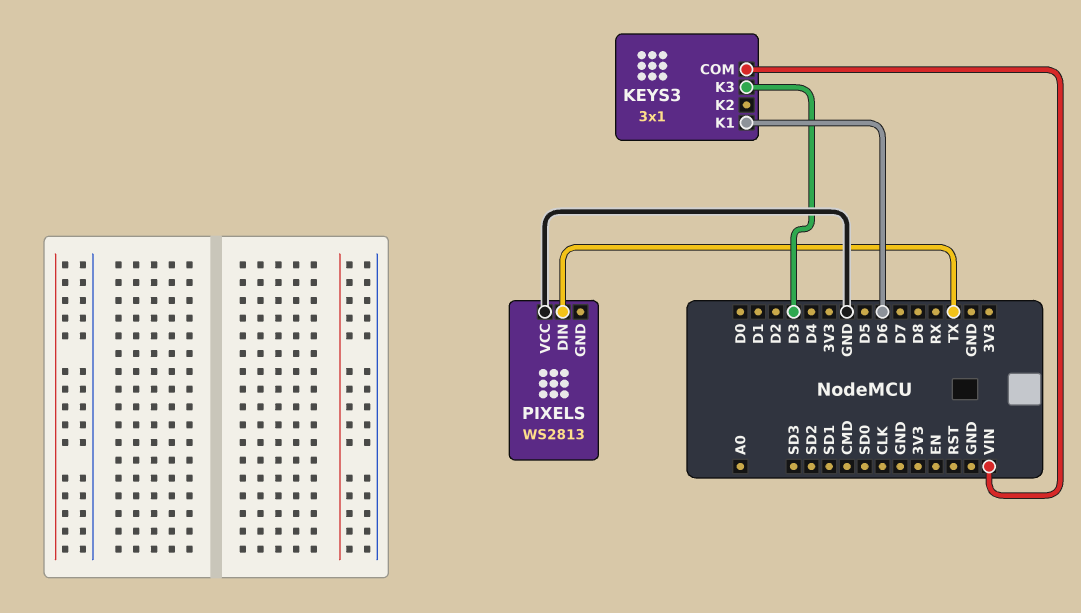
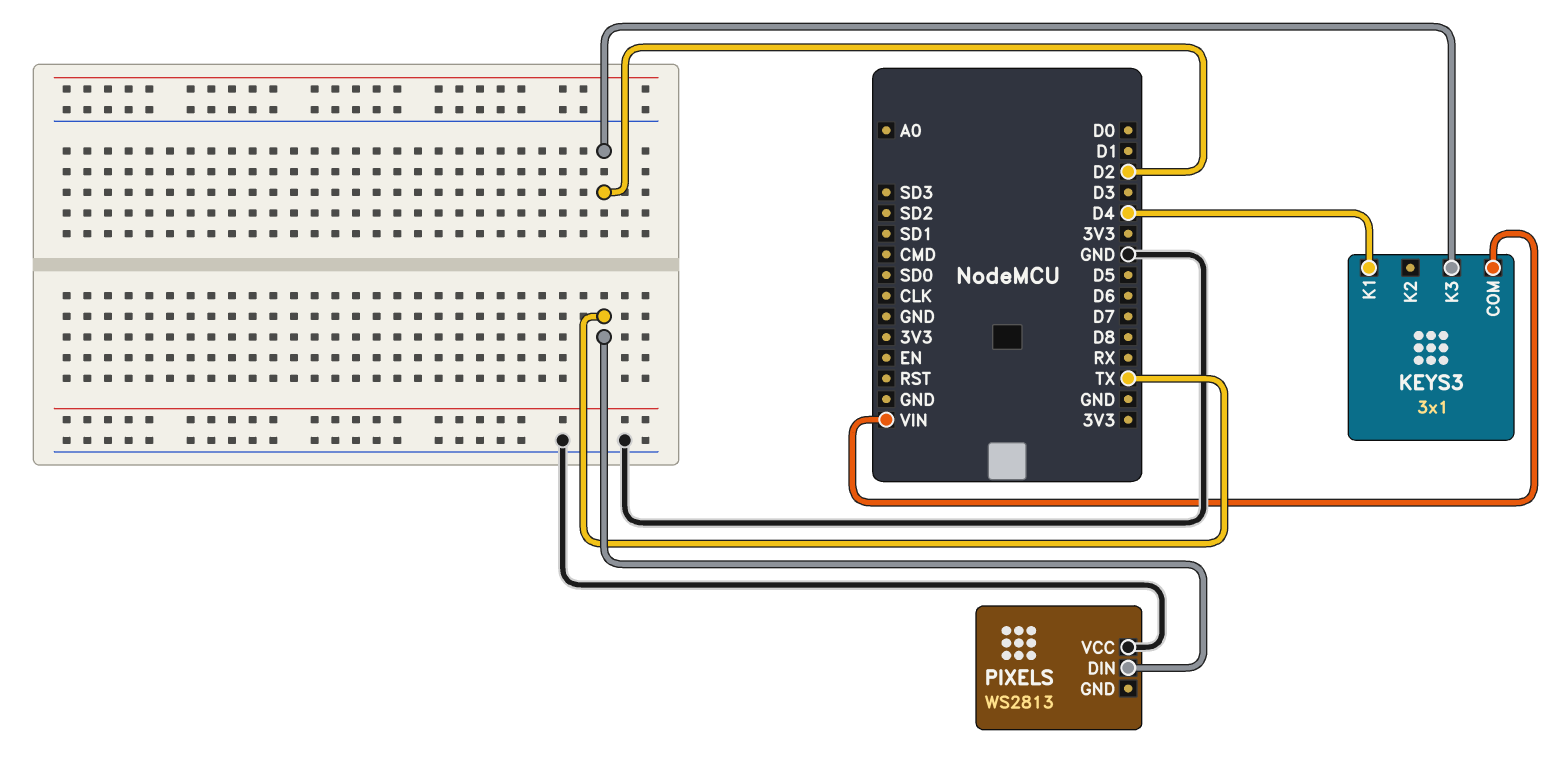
KEYS3 pin K1: D6 -> D4
KEYS3 pin K3: D3 -> D2

